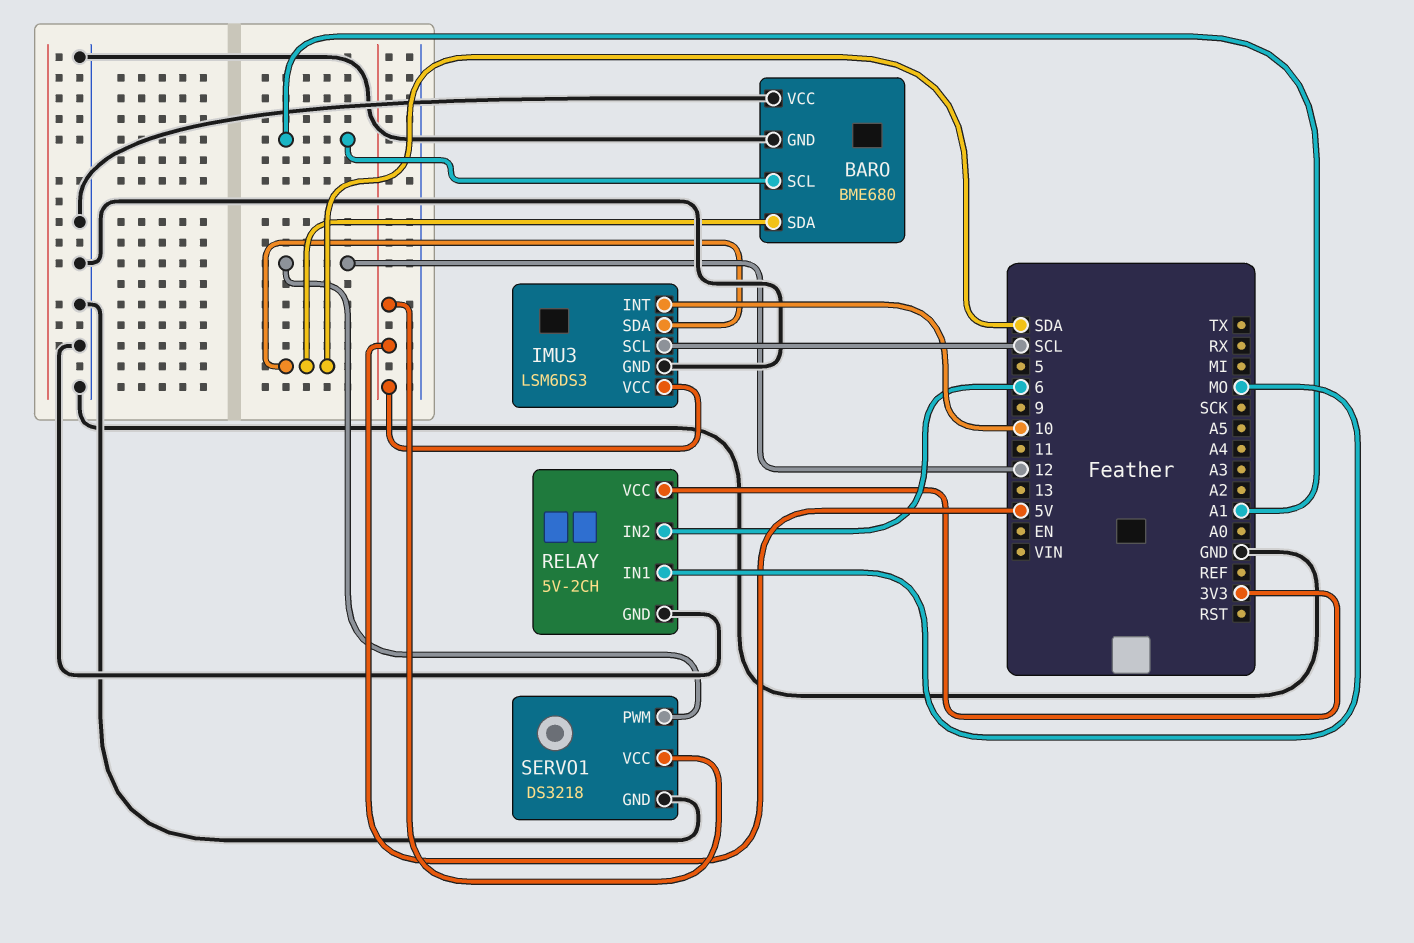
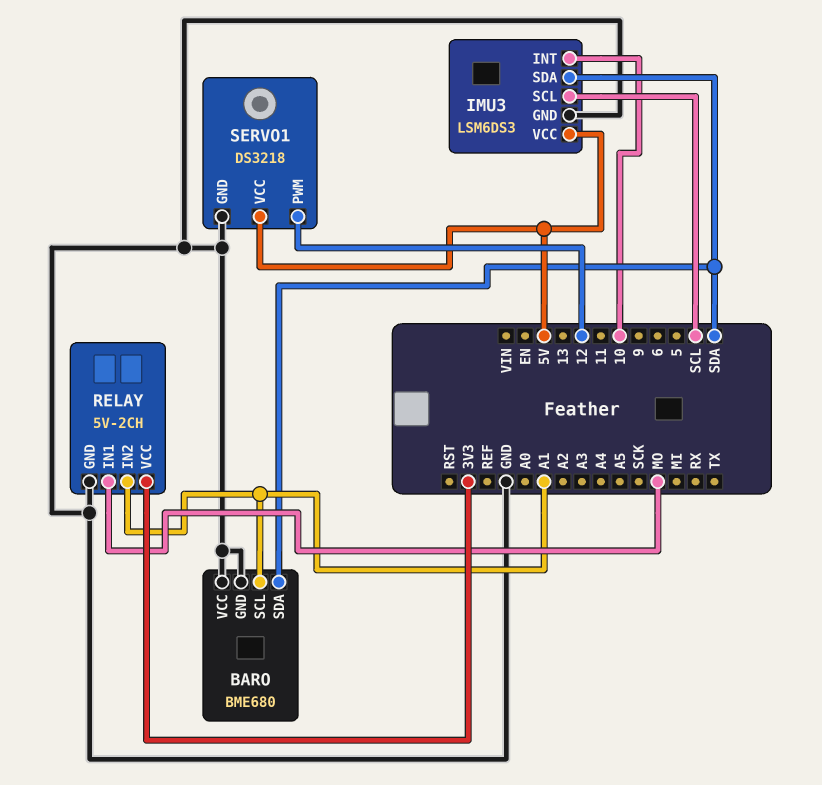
RELAY pin IN2: 6 -> A1

